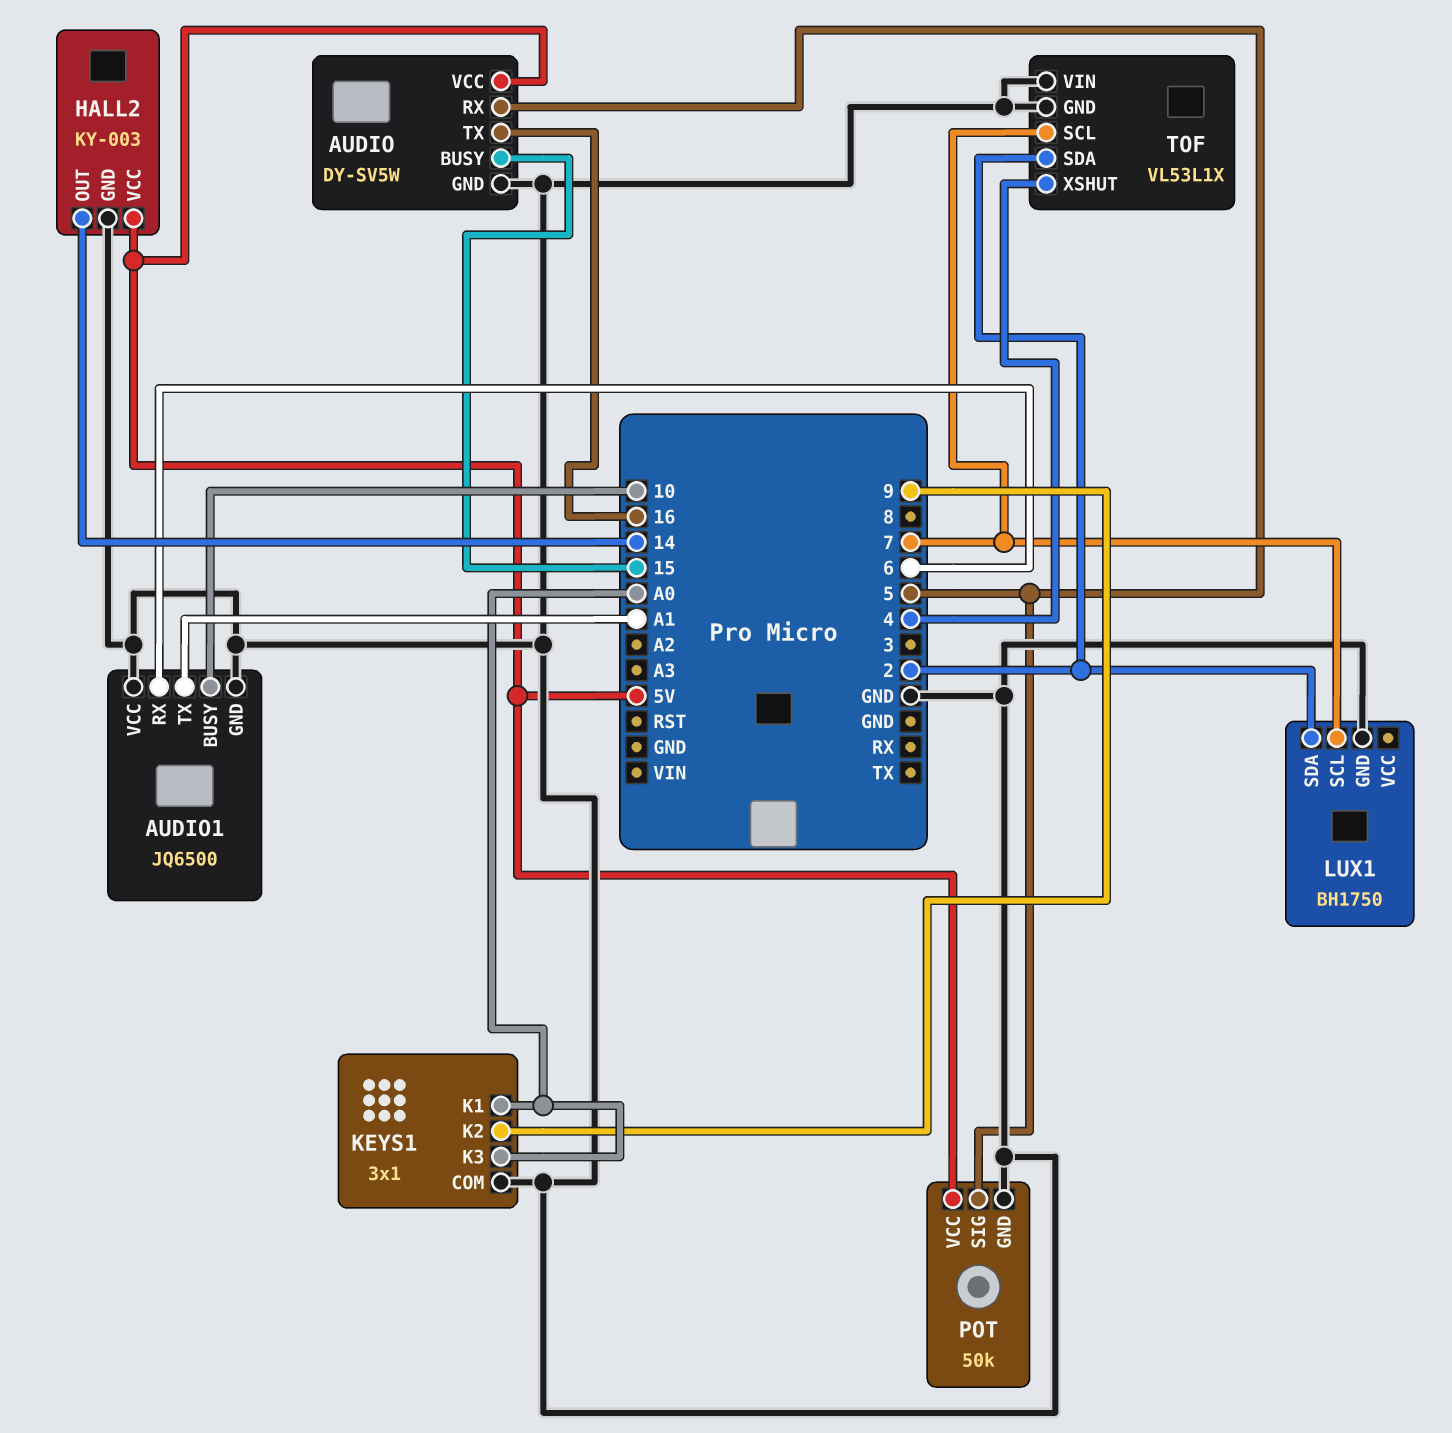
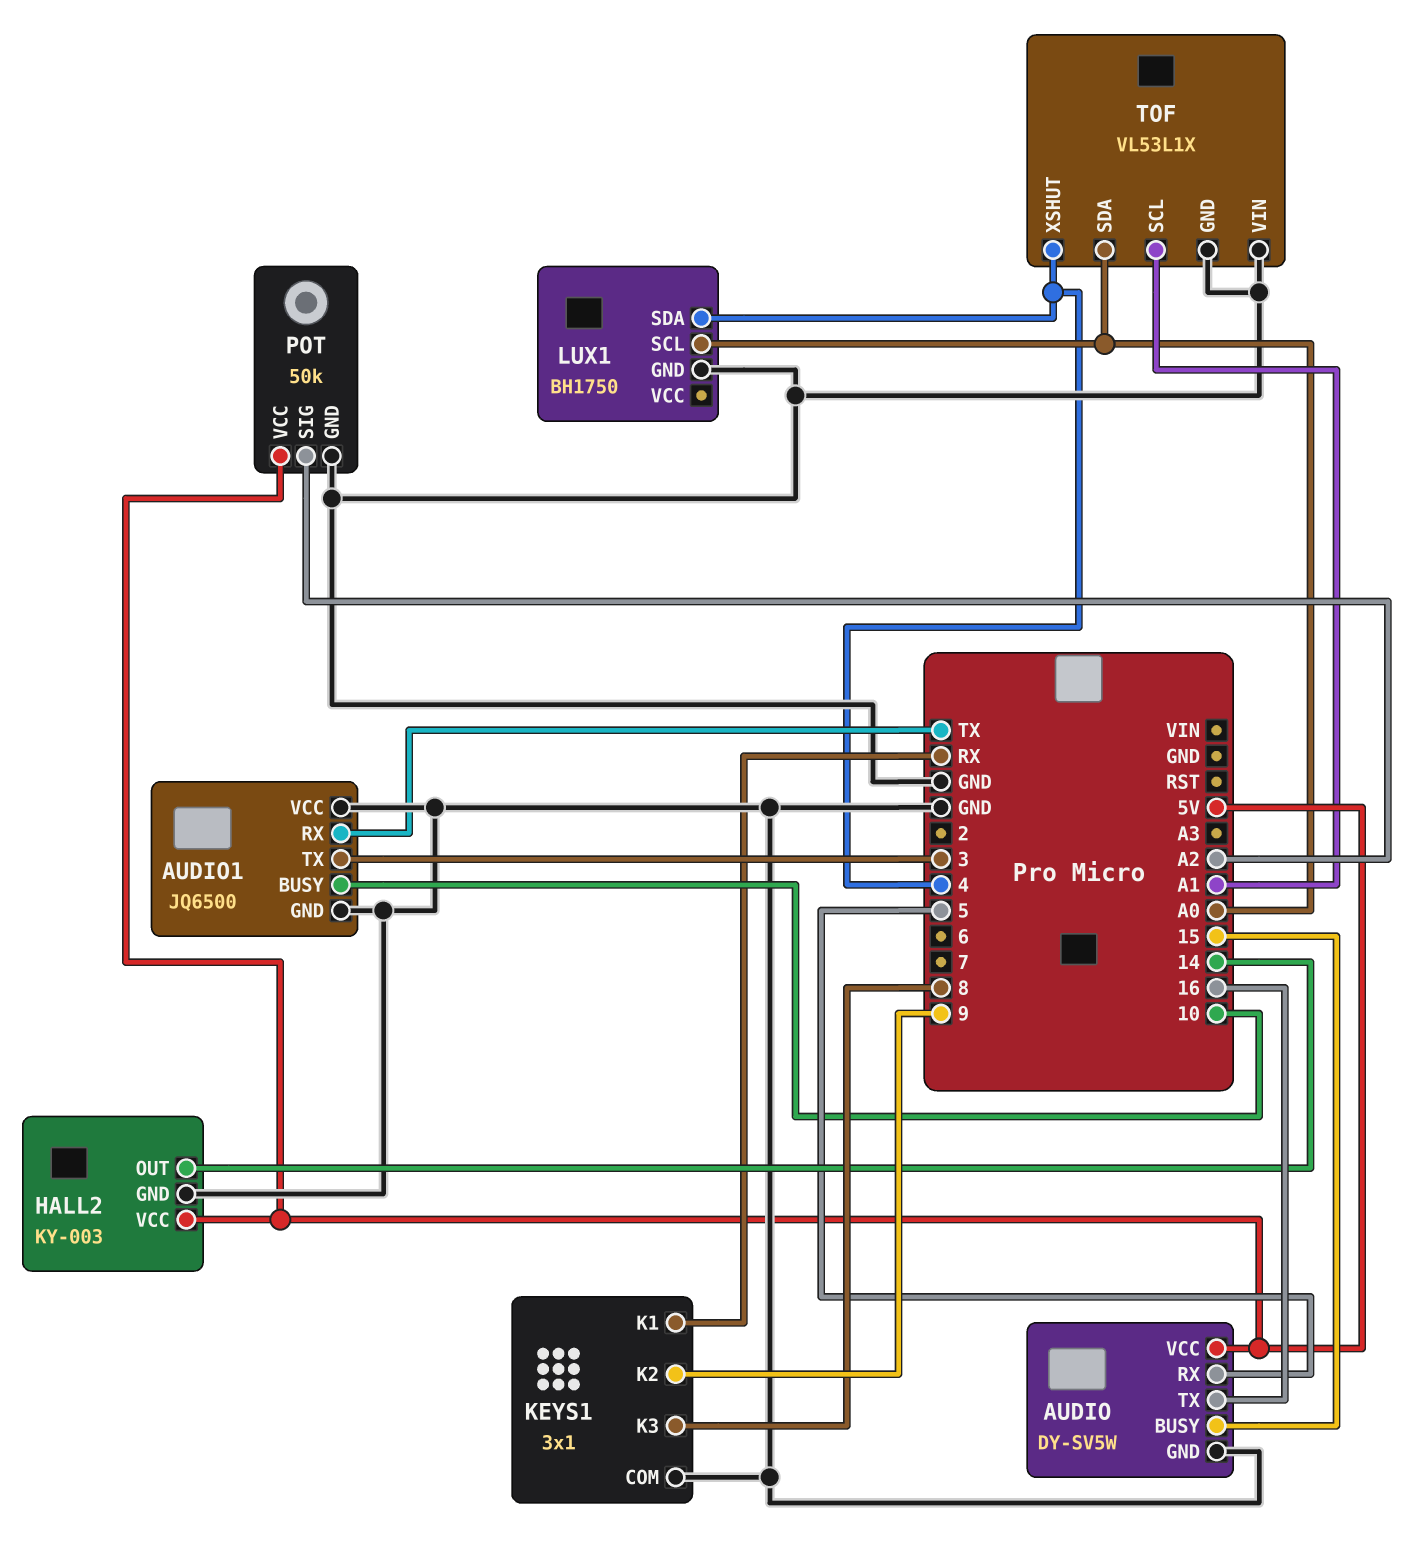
AUDIO1 pin RX: 6 -> TX
AUDIO1 pin TX: A1 -> 3
KEYS1 pin K1: A0 -> RX
KEYS1 pin K3: A0 -> 8
LUX1 pin SCL: 7 -> A0
LUX1 pin SDA: 2 -> 4
POT pin SIG: 5 -> A2
TOF pin SCL: 7 -> A1
TOF pin SDA: 2 -> A0

